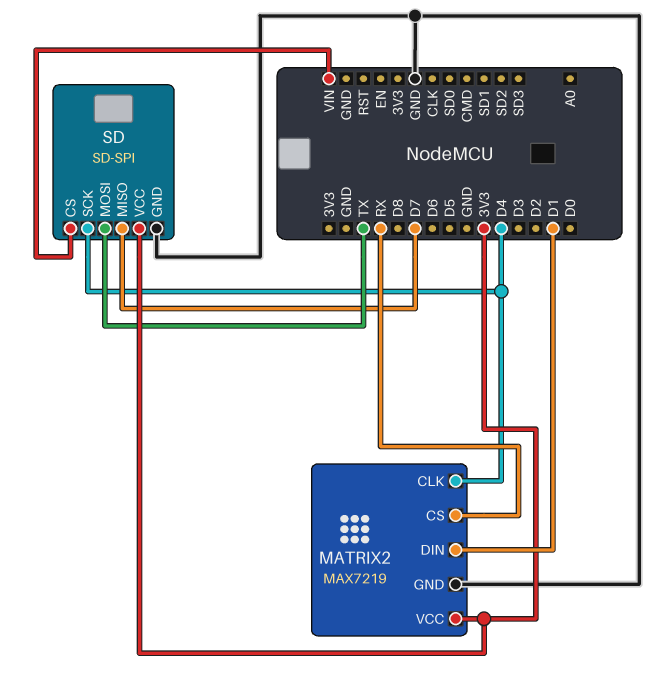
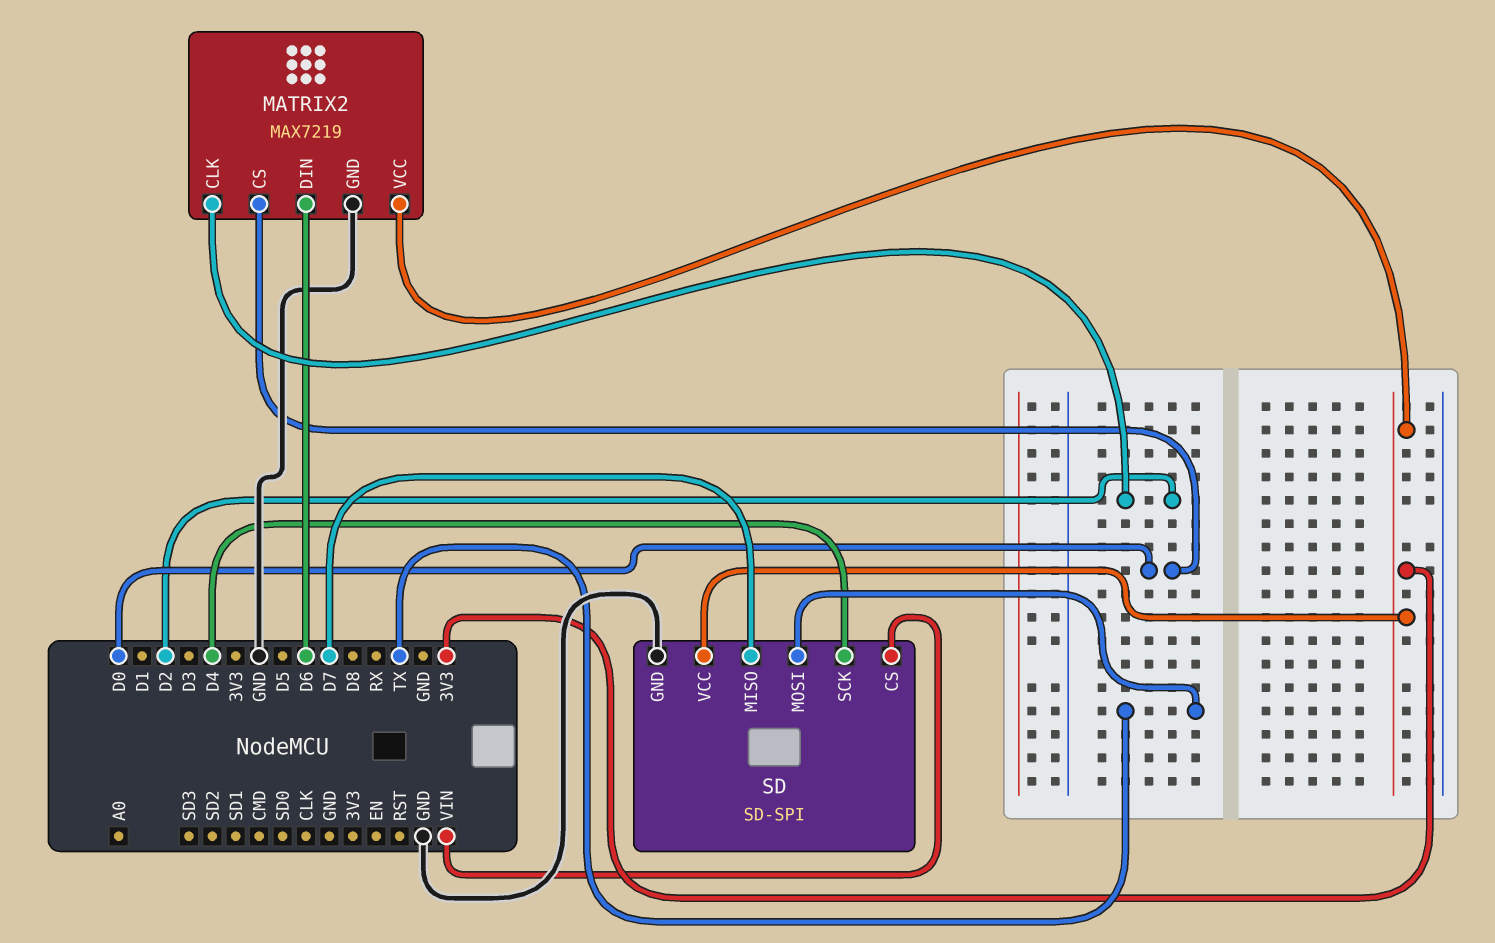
MATRIX2 pin CLK: D4 -> D2
MATRIX2 pin CS: RX -> D0
MATRIX2 pin DIN: D1 -> D6

